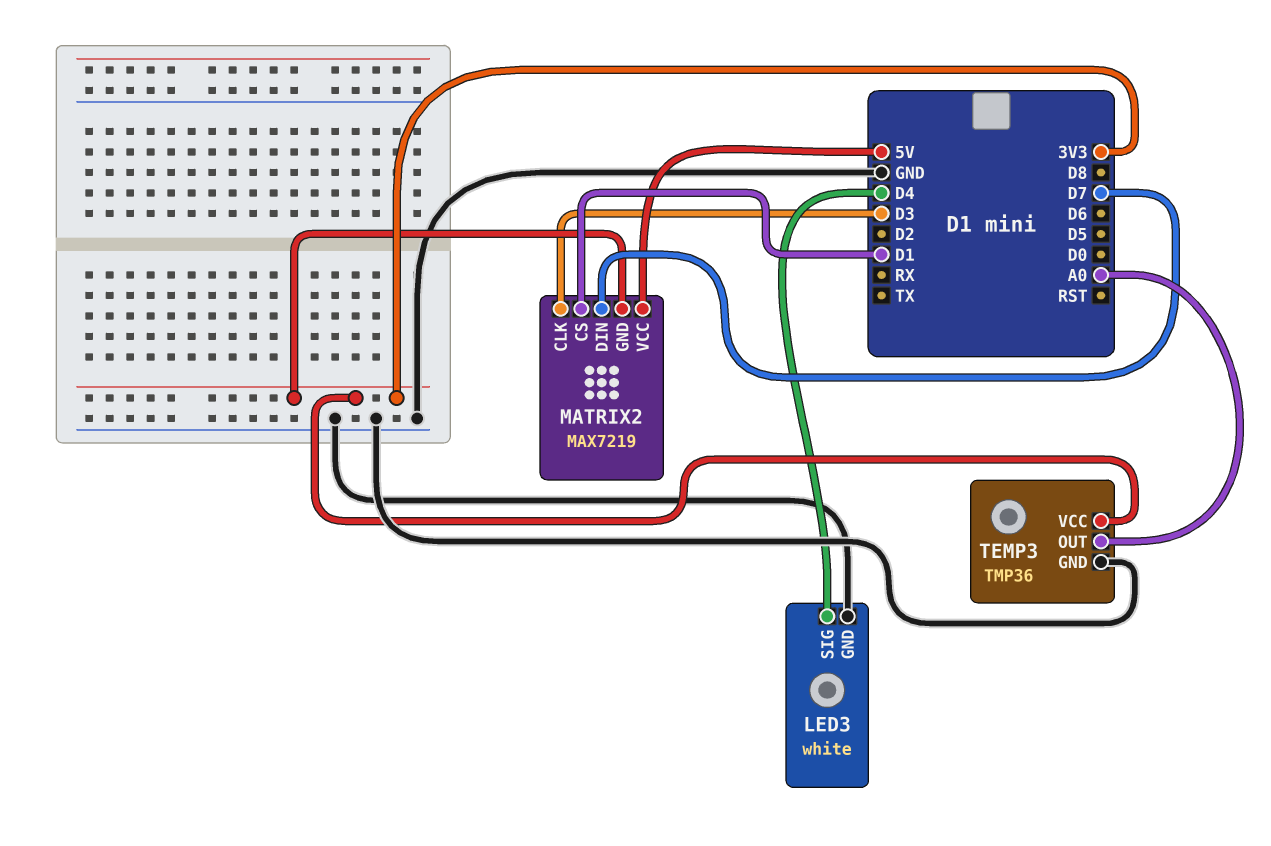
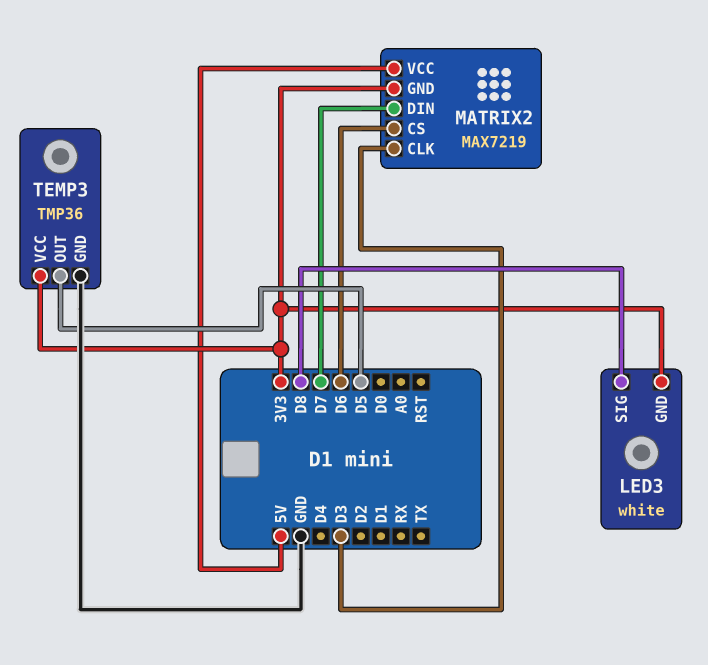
LED3 pin GND: GND -> 3V3
LED3 pin SIG: D4 -> D8
MATRIX2 pin CS: D1 -> D6
TEMP3 pin OUT: A0 -> D5

